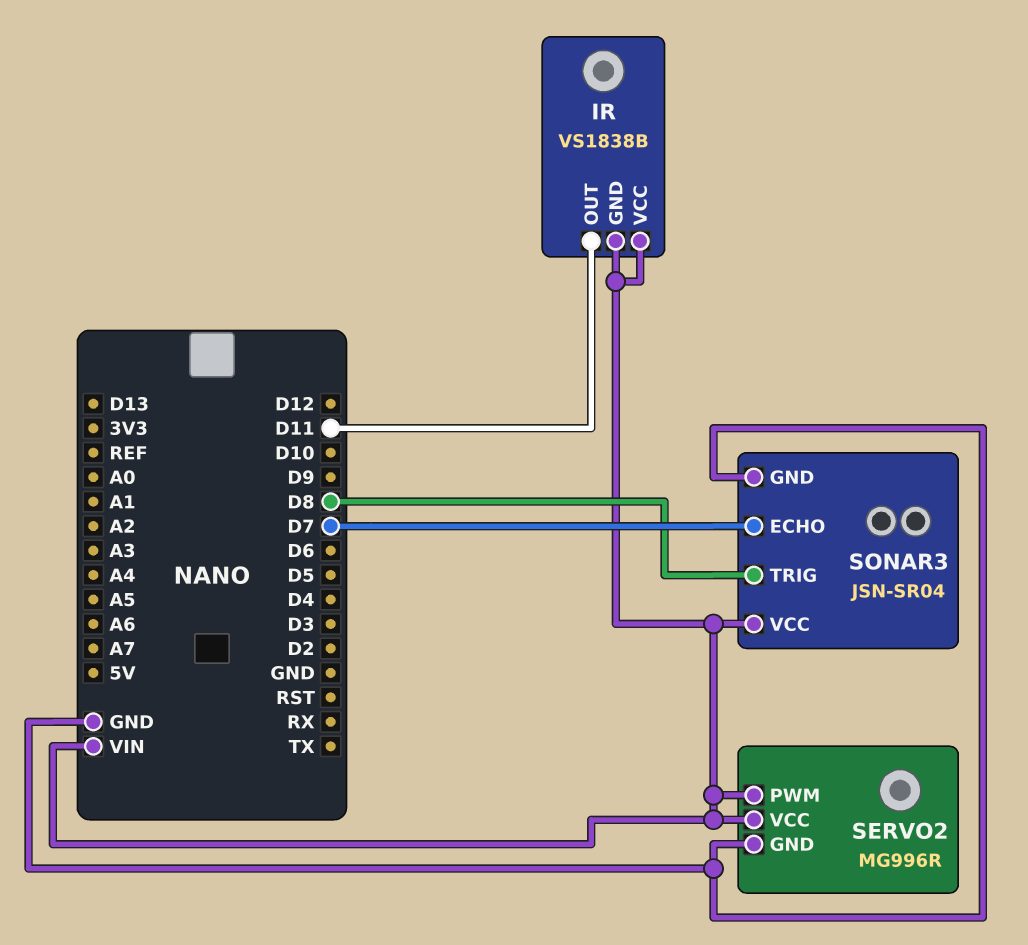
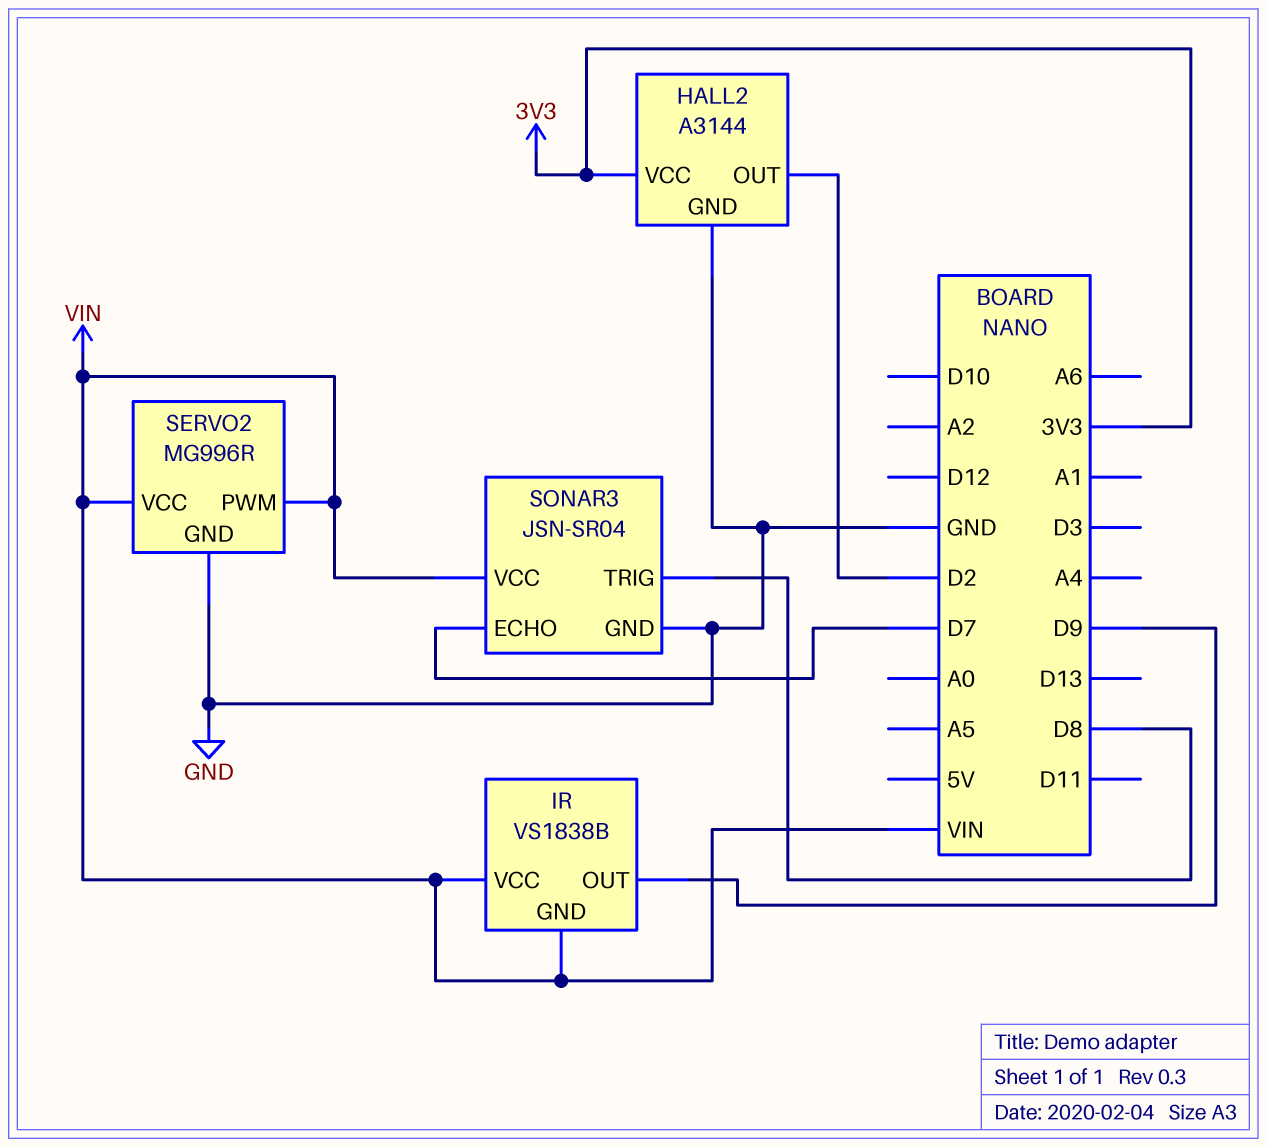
HALL2: none -> A3144
HALL2 pin GND: none -> GND
HALL2 pin OUT: none -> D2
HALL2 pin VCC: none -> 3V3
IR pin OUT: D11 -> D9

